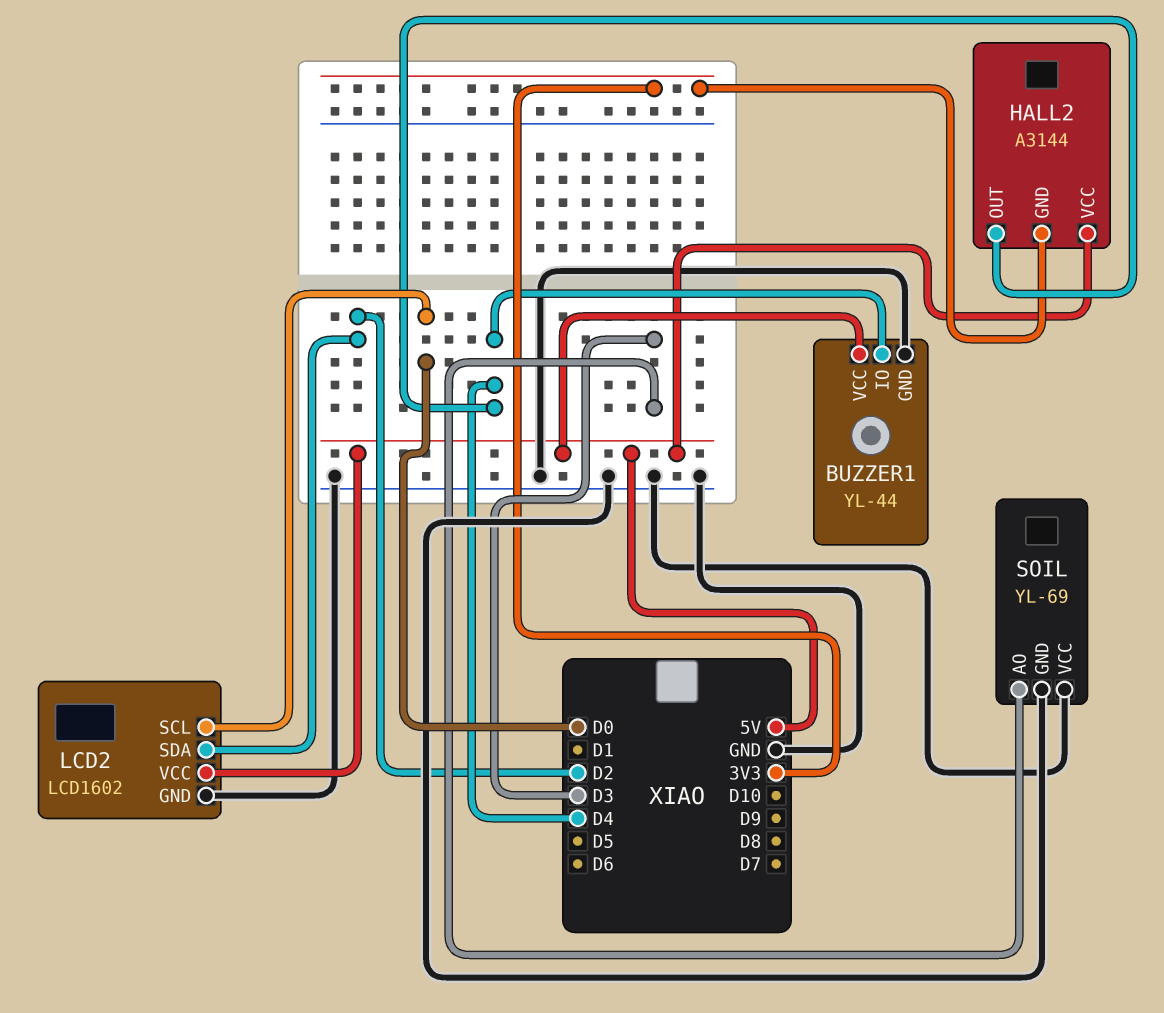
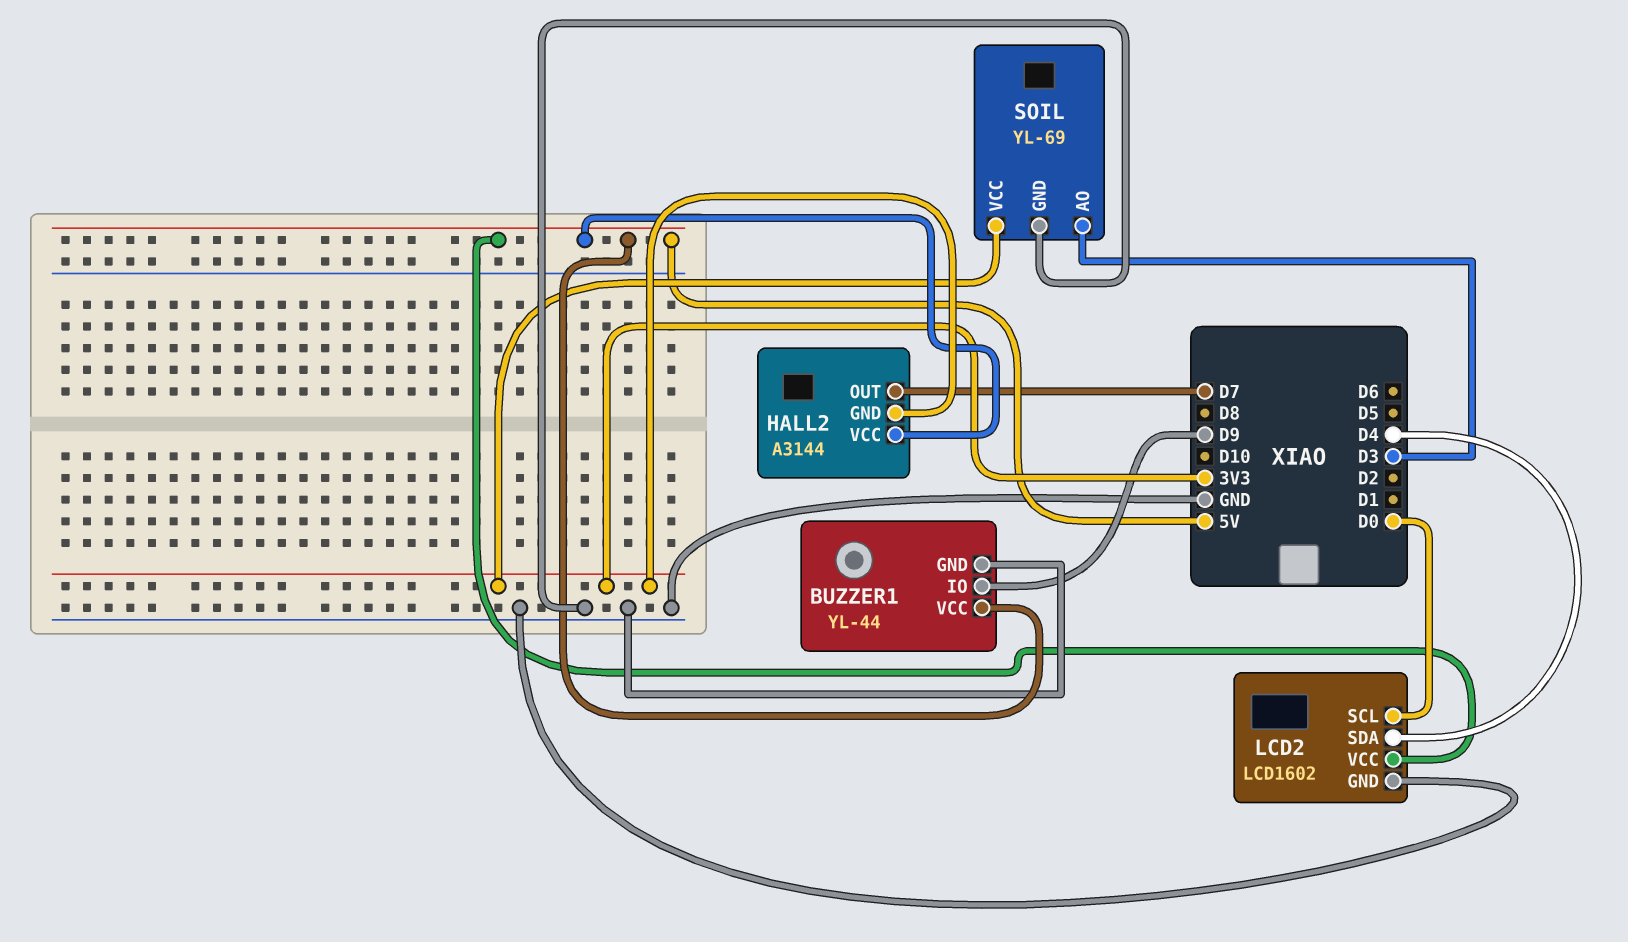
BUZZER1 pin IO: D4 -> D9
HALL2 pin OUT: D4 -> D7
LCD2 pin SDA: D2 -> D4
SOIL pin VCC: GND -> 3V3

